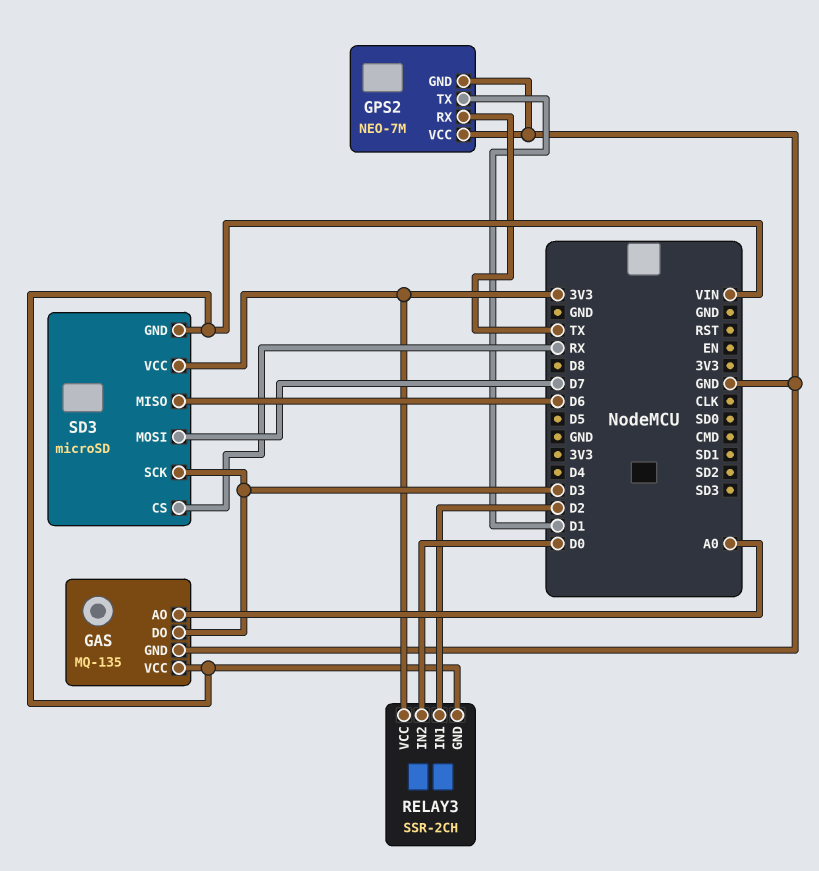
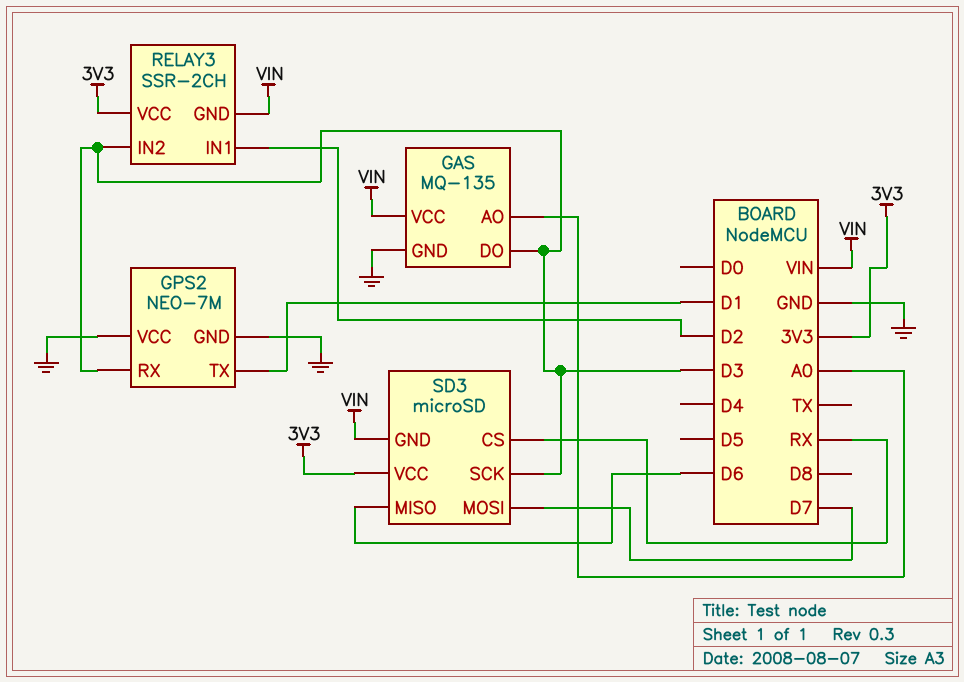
GPS2 pin RX: TX -> D3
RELAY3 pin IN2: D0 -> D3

